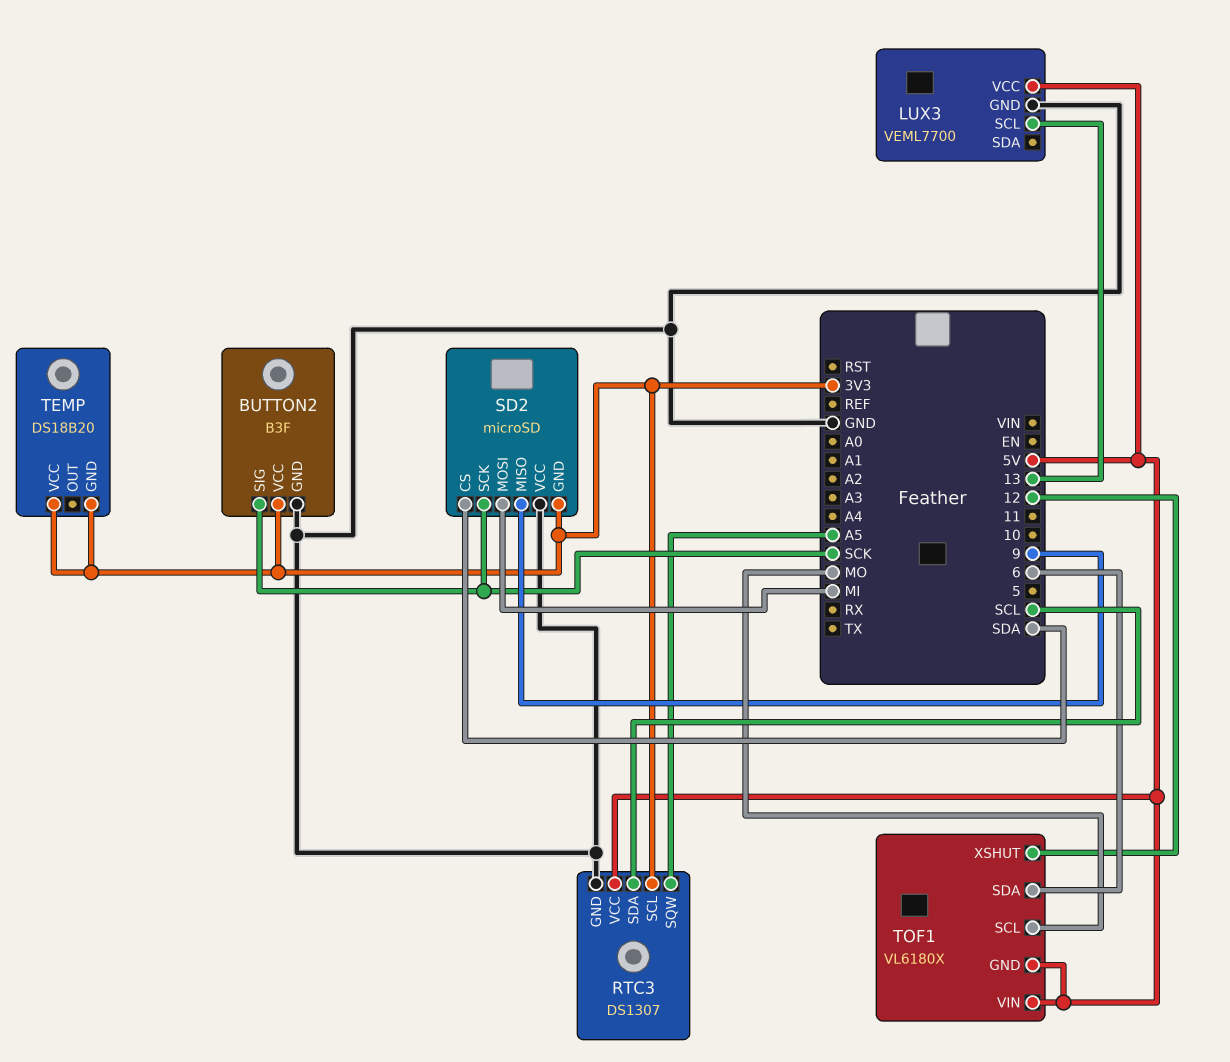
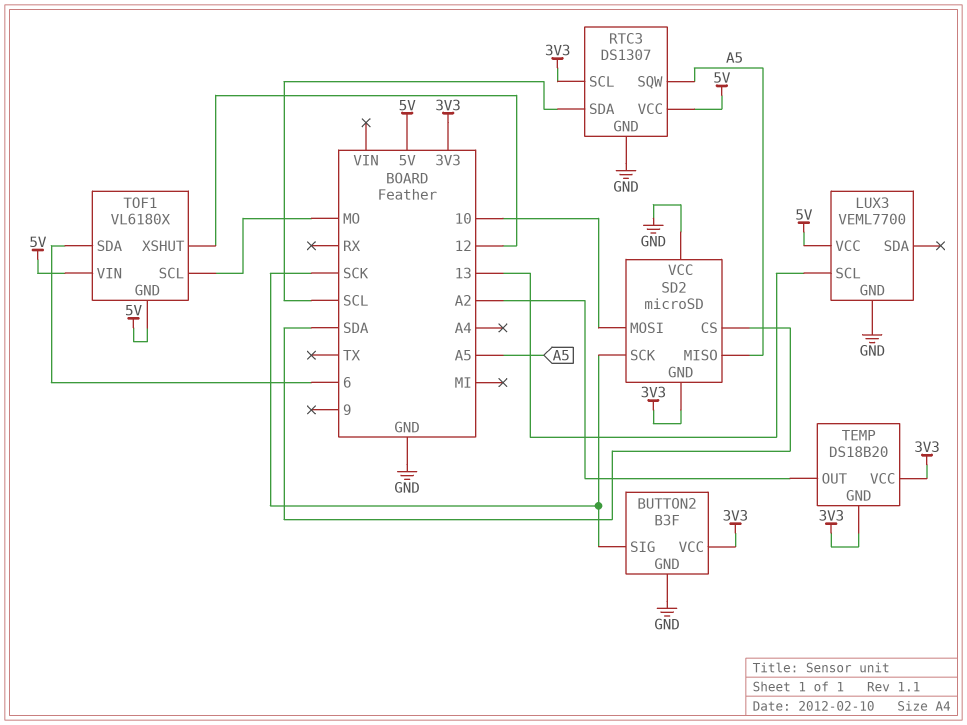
SD2 pin MISO: 9 -> A5
SD2 pin MOSI: MI -> 10
TEMP pin OUT: none -> A2

